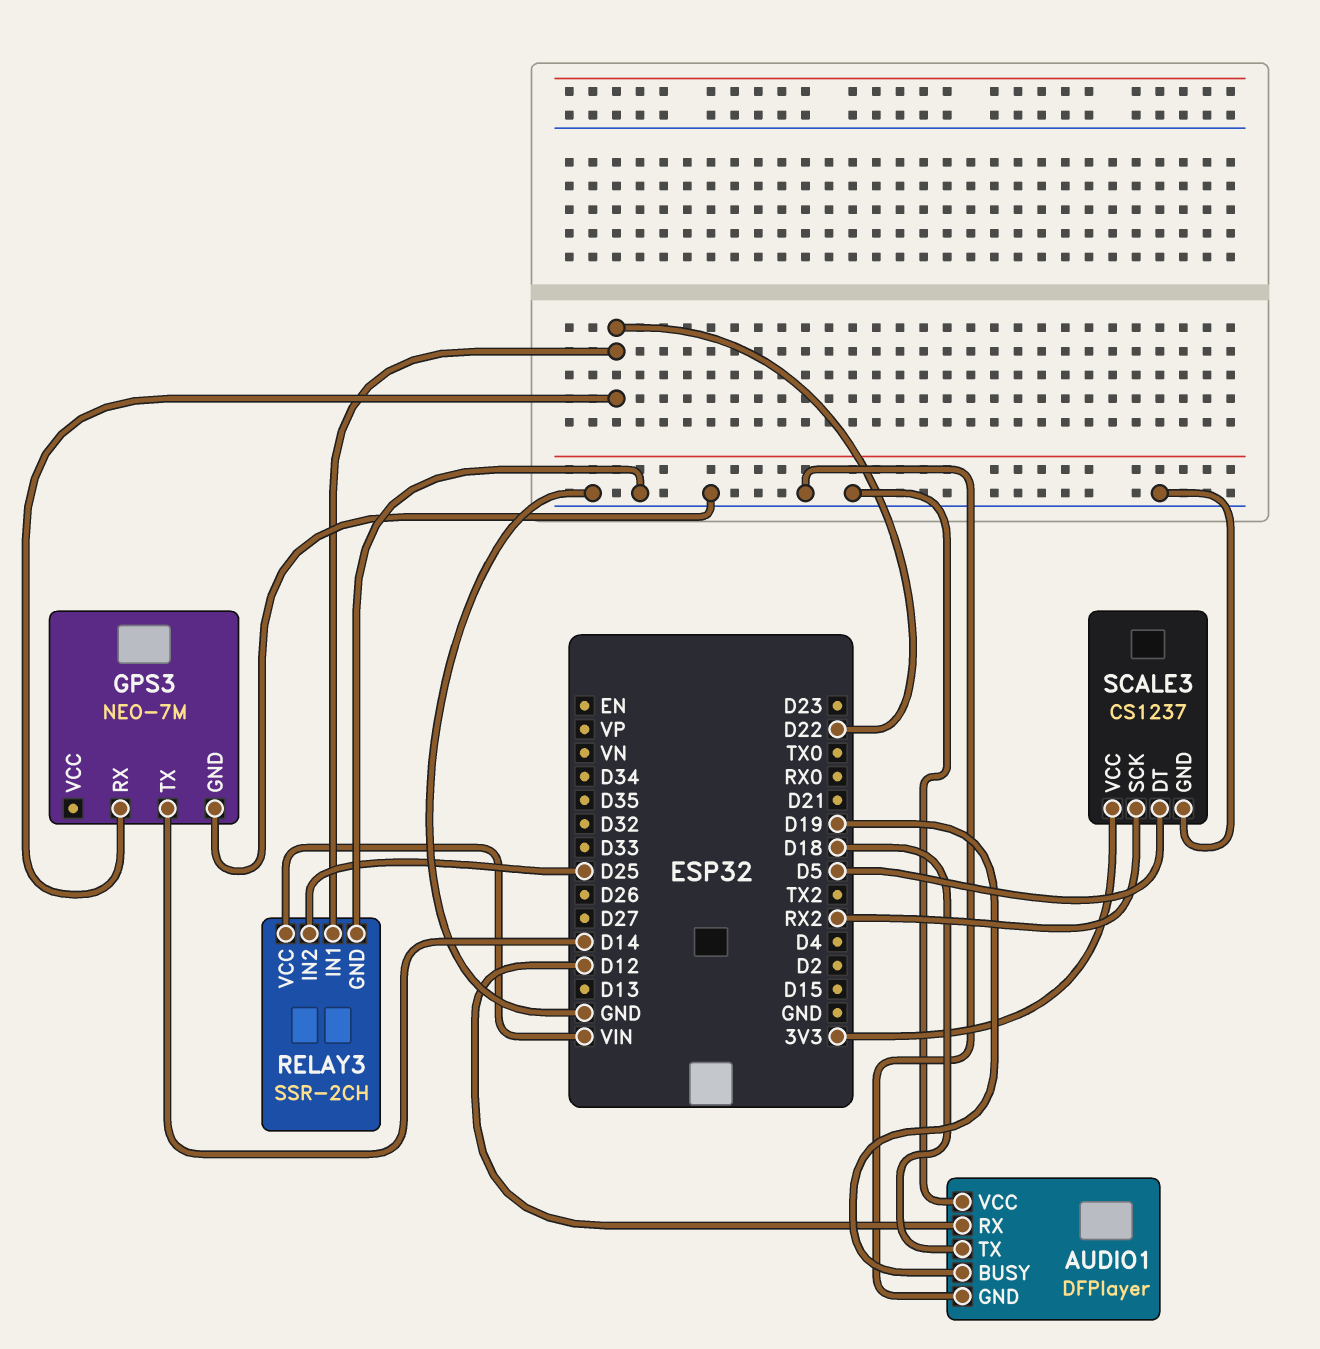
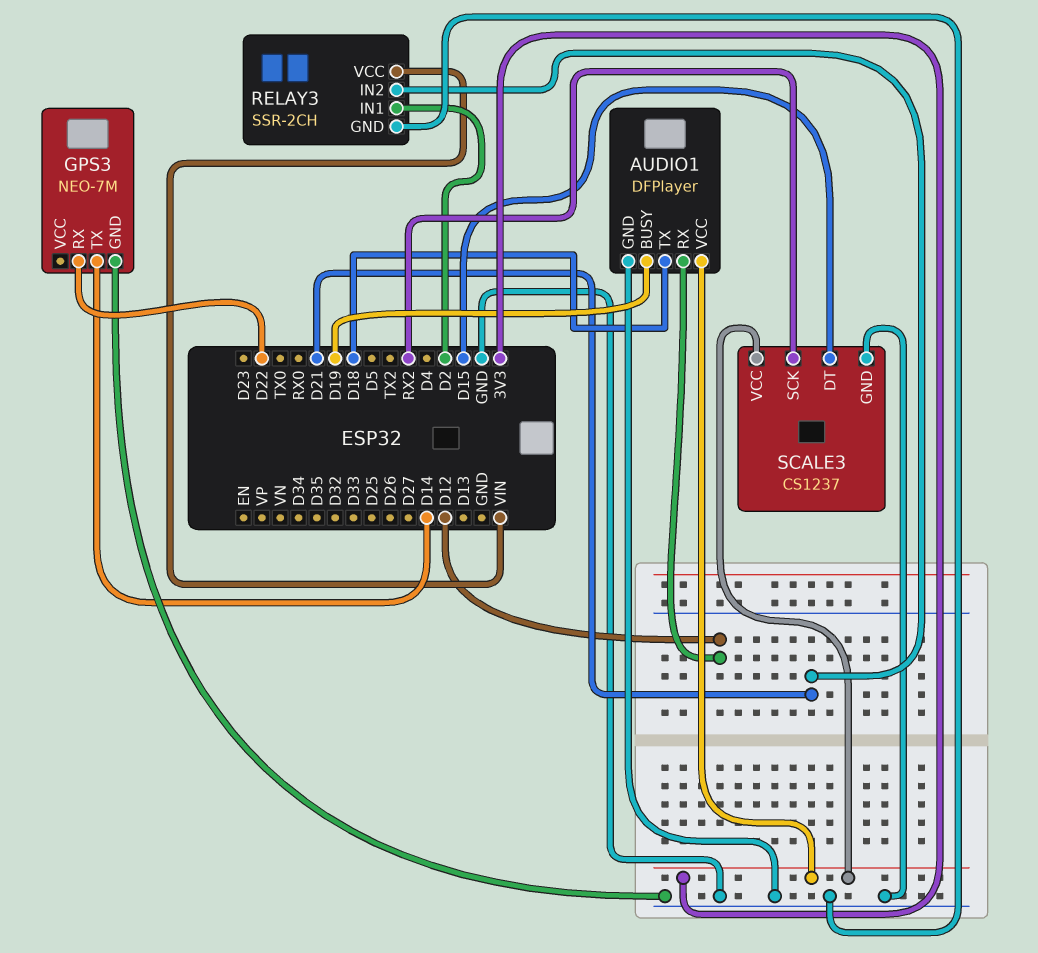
AUDIO1 pin VCC: GND -> 3V3
RELAY3 pin IN1: D22 -> D2
RELAY3 pin IN2: D25 -> D21
SCALE3 pin DT: D5 -> D15

